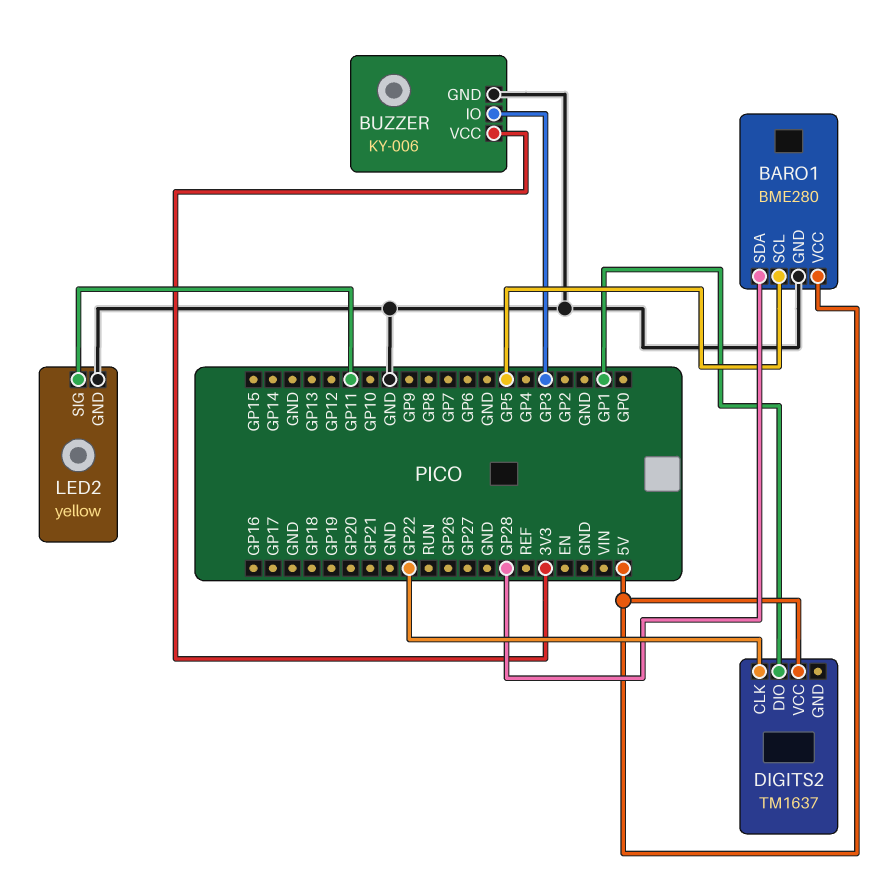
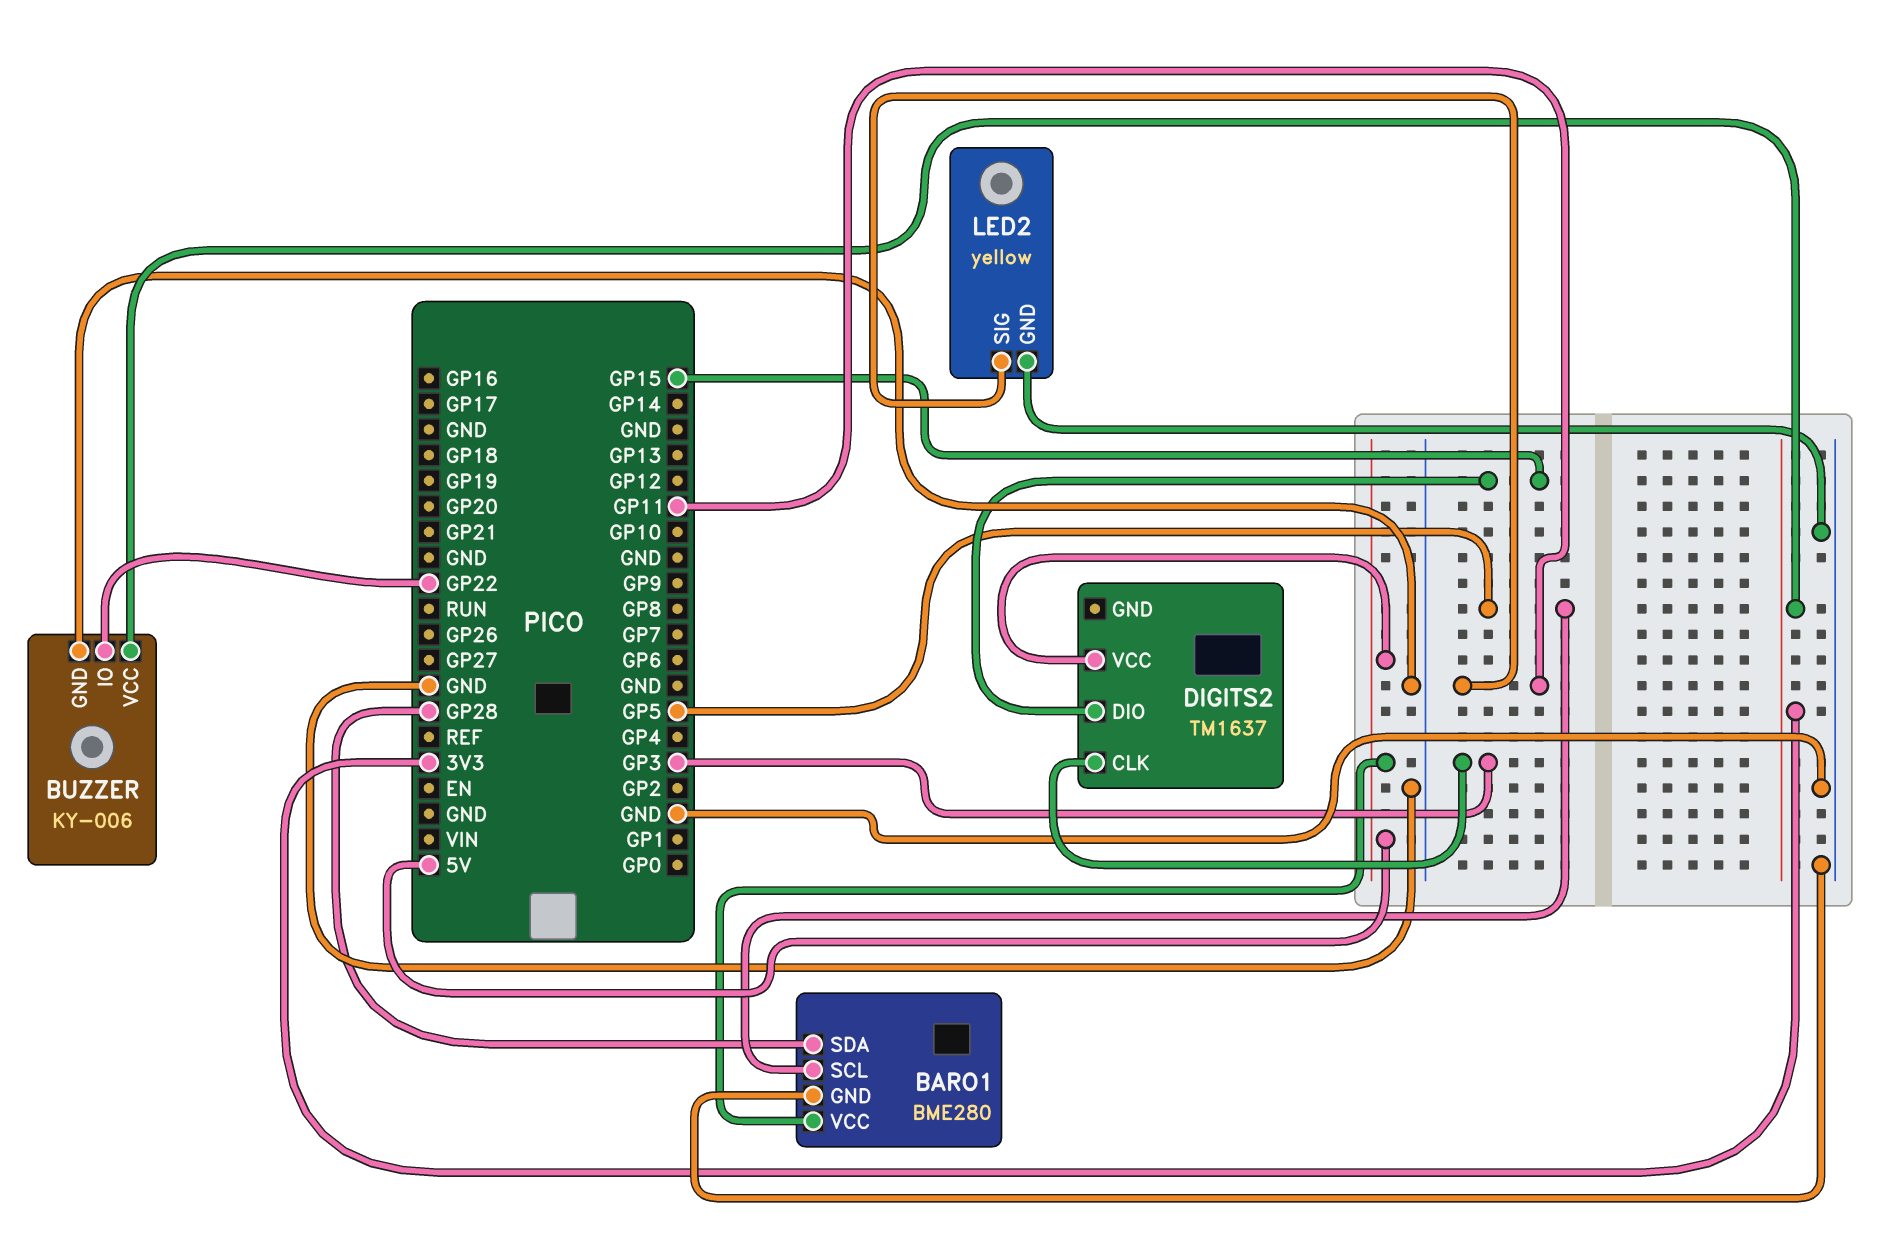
BUZZER pin IO: GP3 -> GP22
DIGITS2 pin CLK: GP22 -> GP3
DIGITS2 pin DIO: GP1 -> GP15

